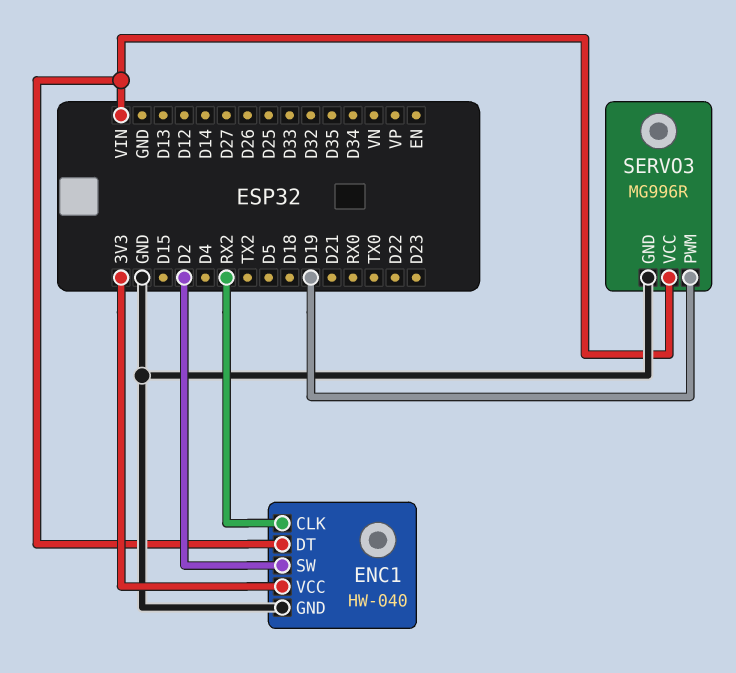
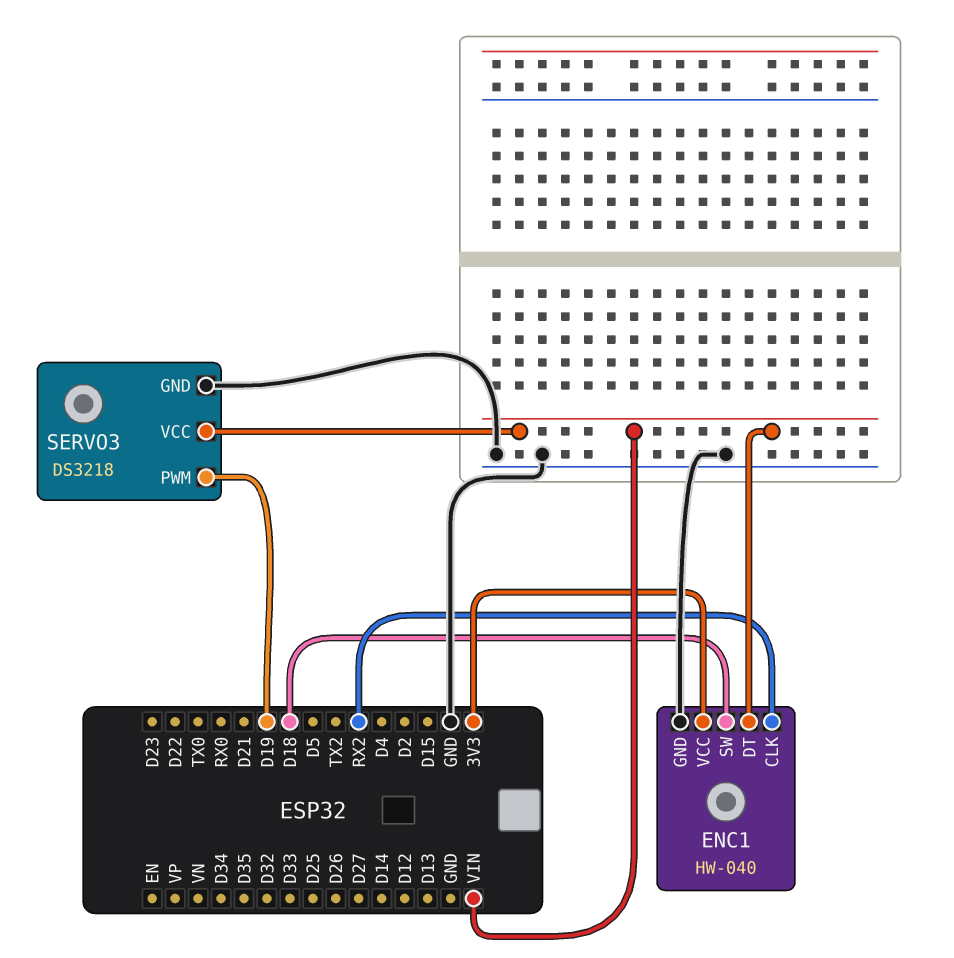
ENC1 pin SW: D2 -> D18
SERVO3: MG996R -> DS3218

